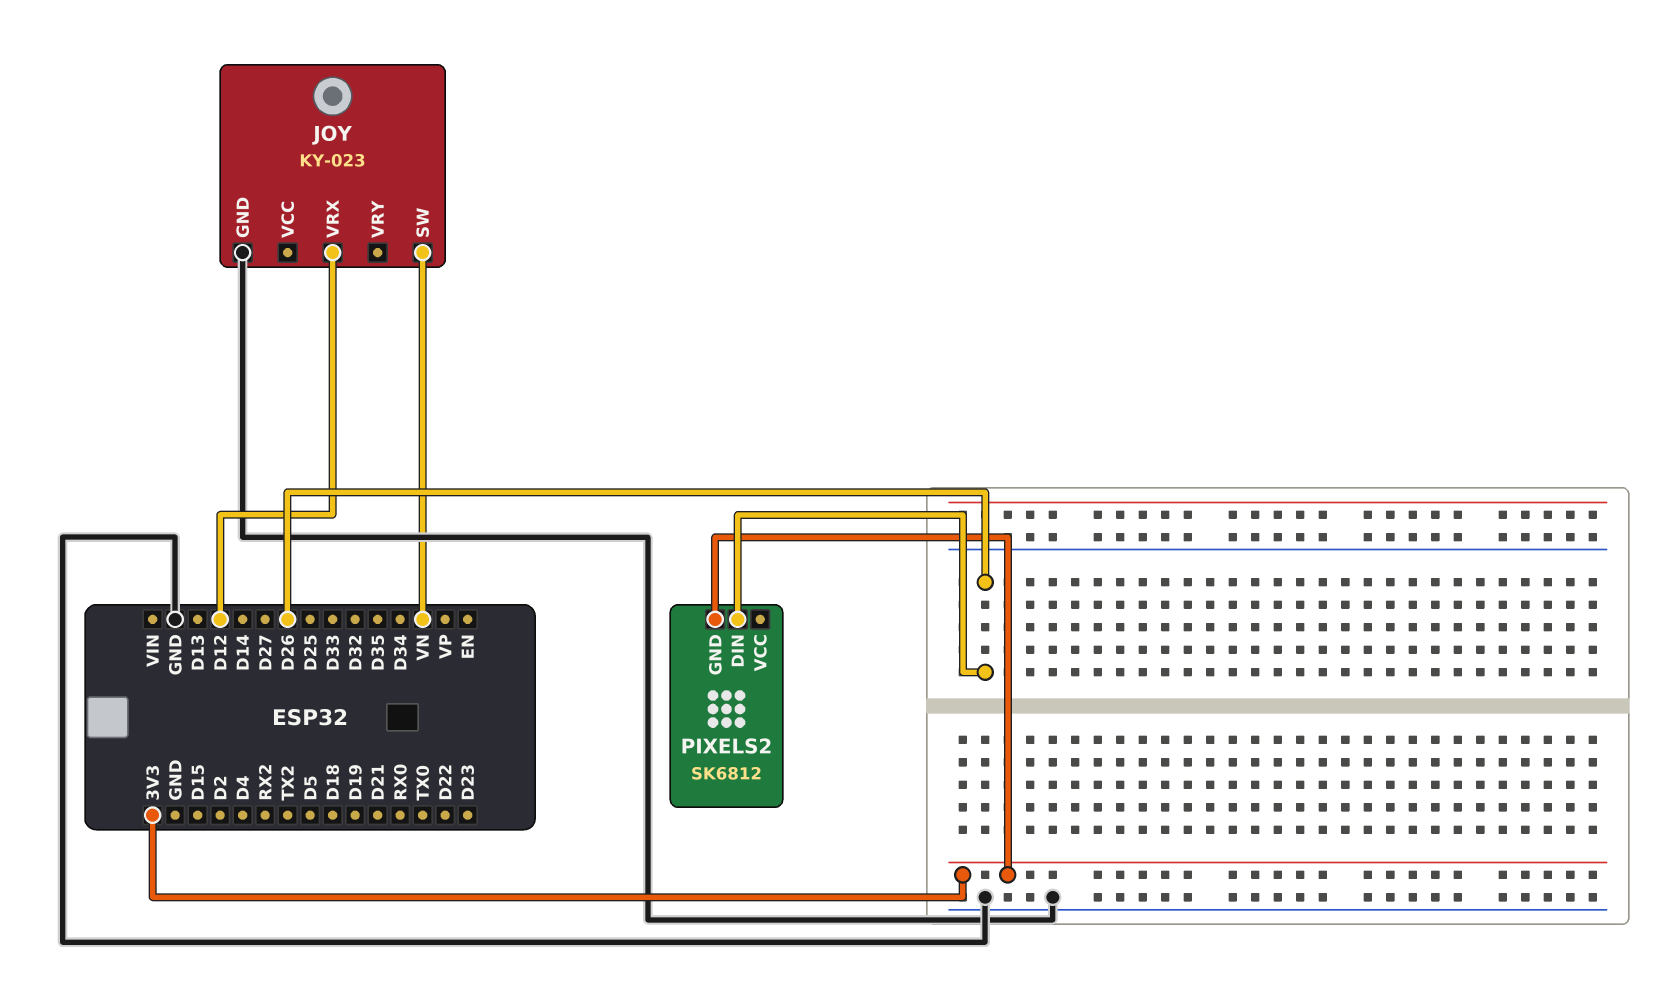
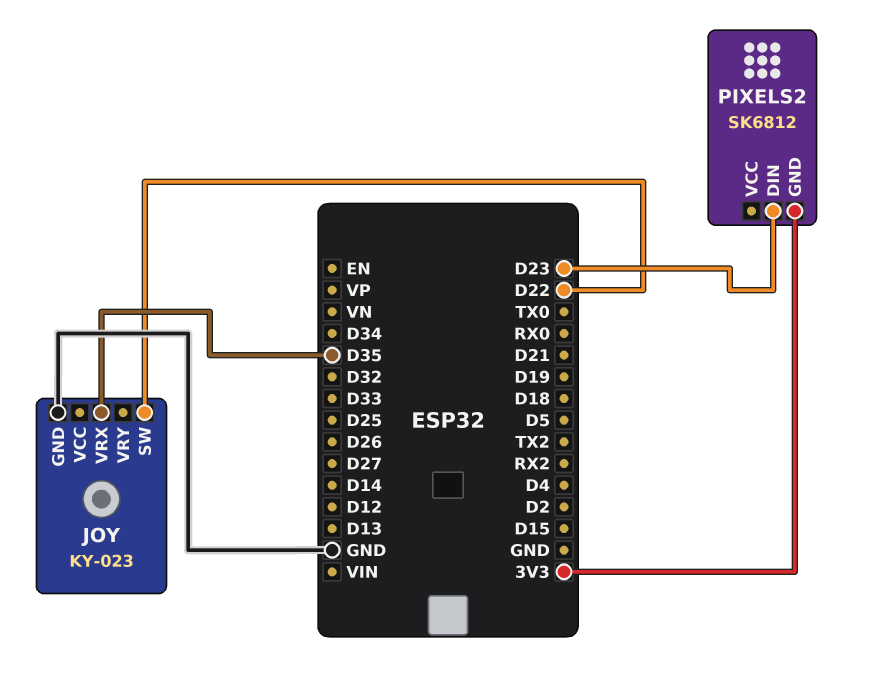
JOY pin SW: VN -> D22
JOY pin VRX: D12 -> D35
PIXELS2 pin DIN: D26 -> D23

